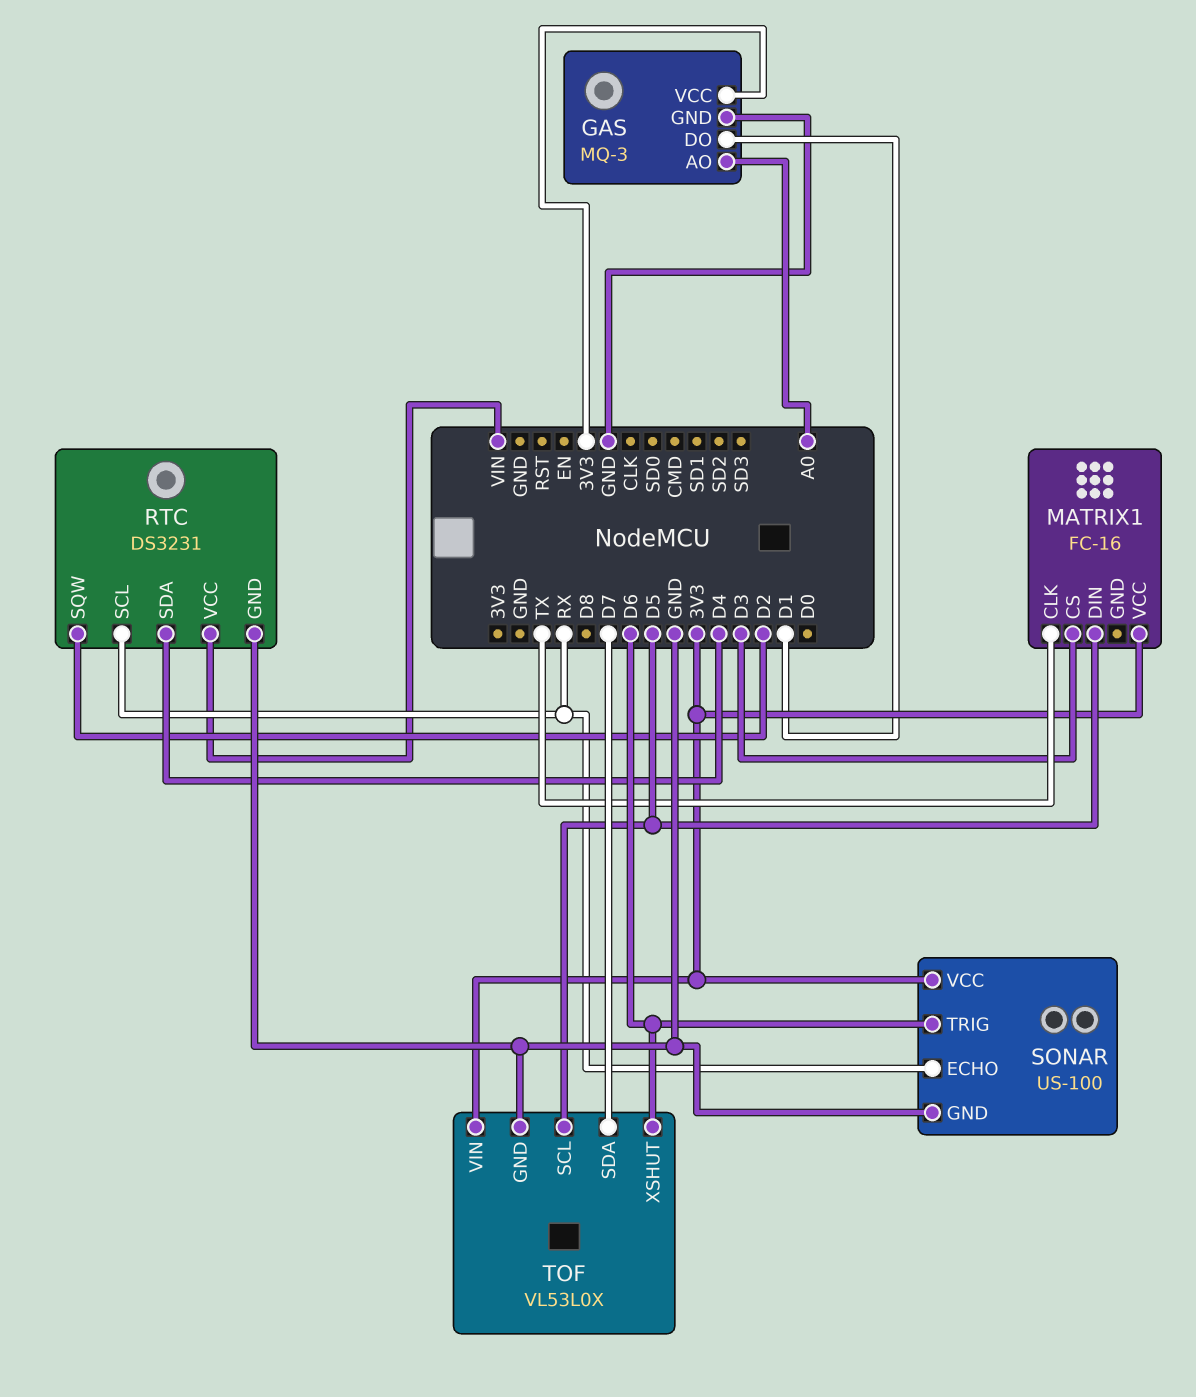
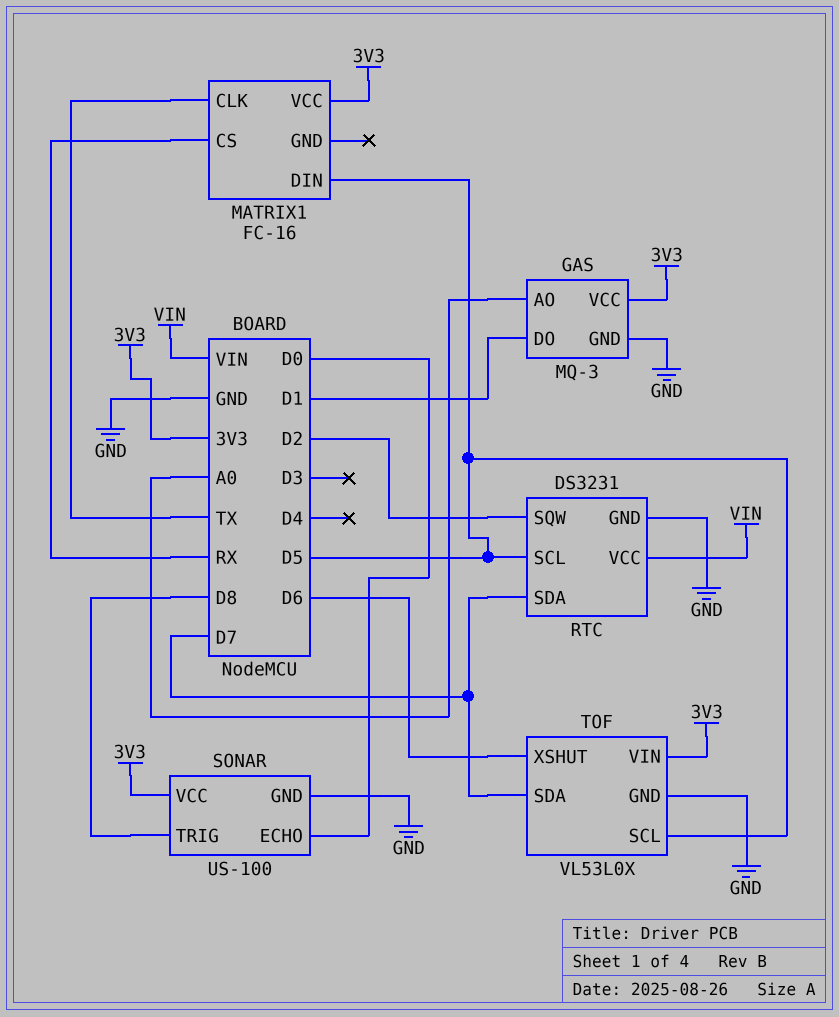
MATRIX1 pin CS: D3 -> RX
RTC pin SCL: RX -> D5
RTC pin SDA: D4 -> D7
SONAR pin ECHO: RX -> D0
SONAR pin TRIG: D6 -> D8

